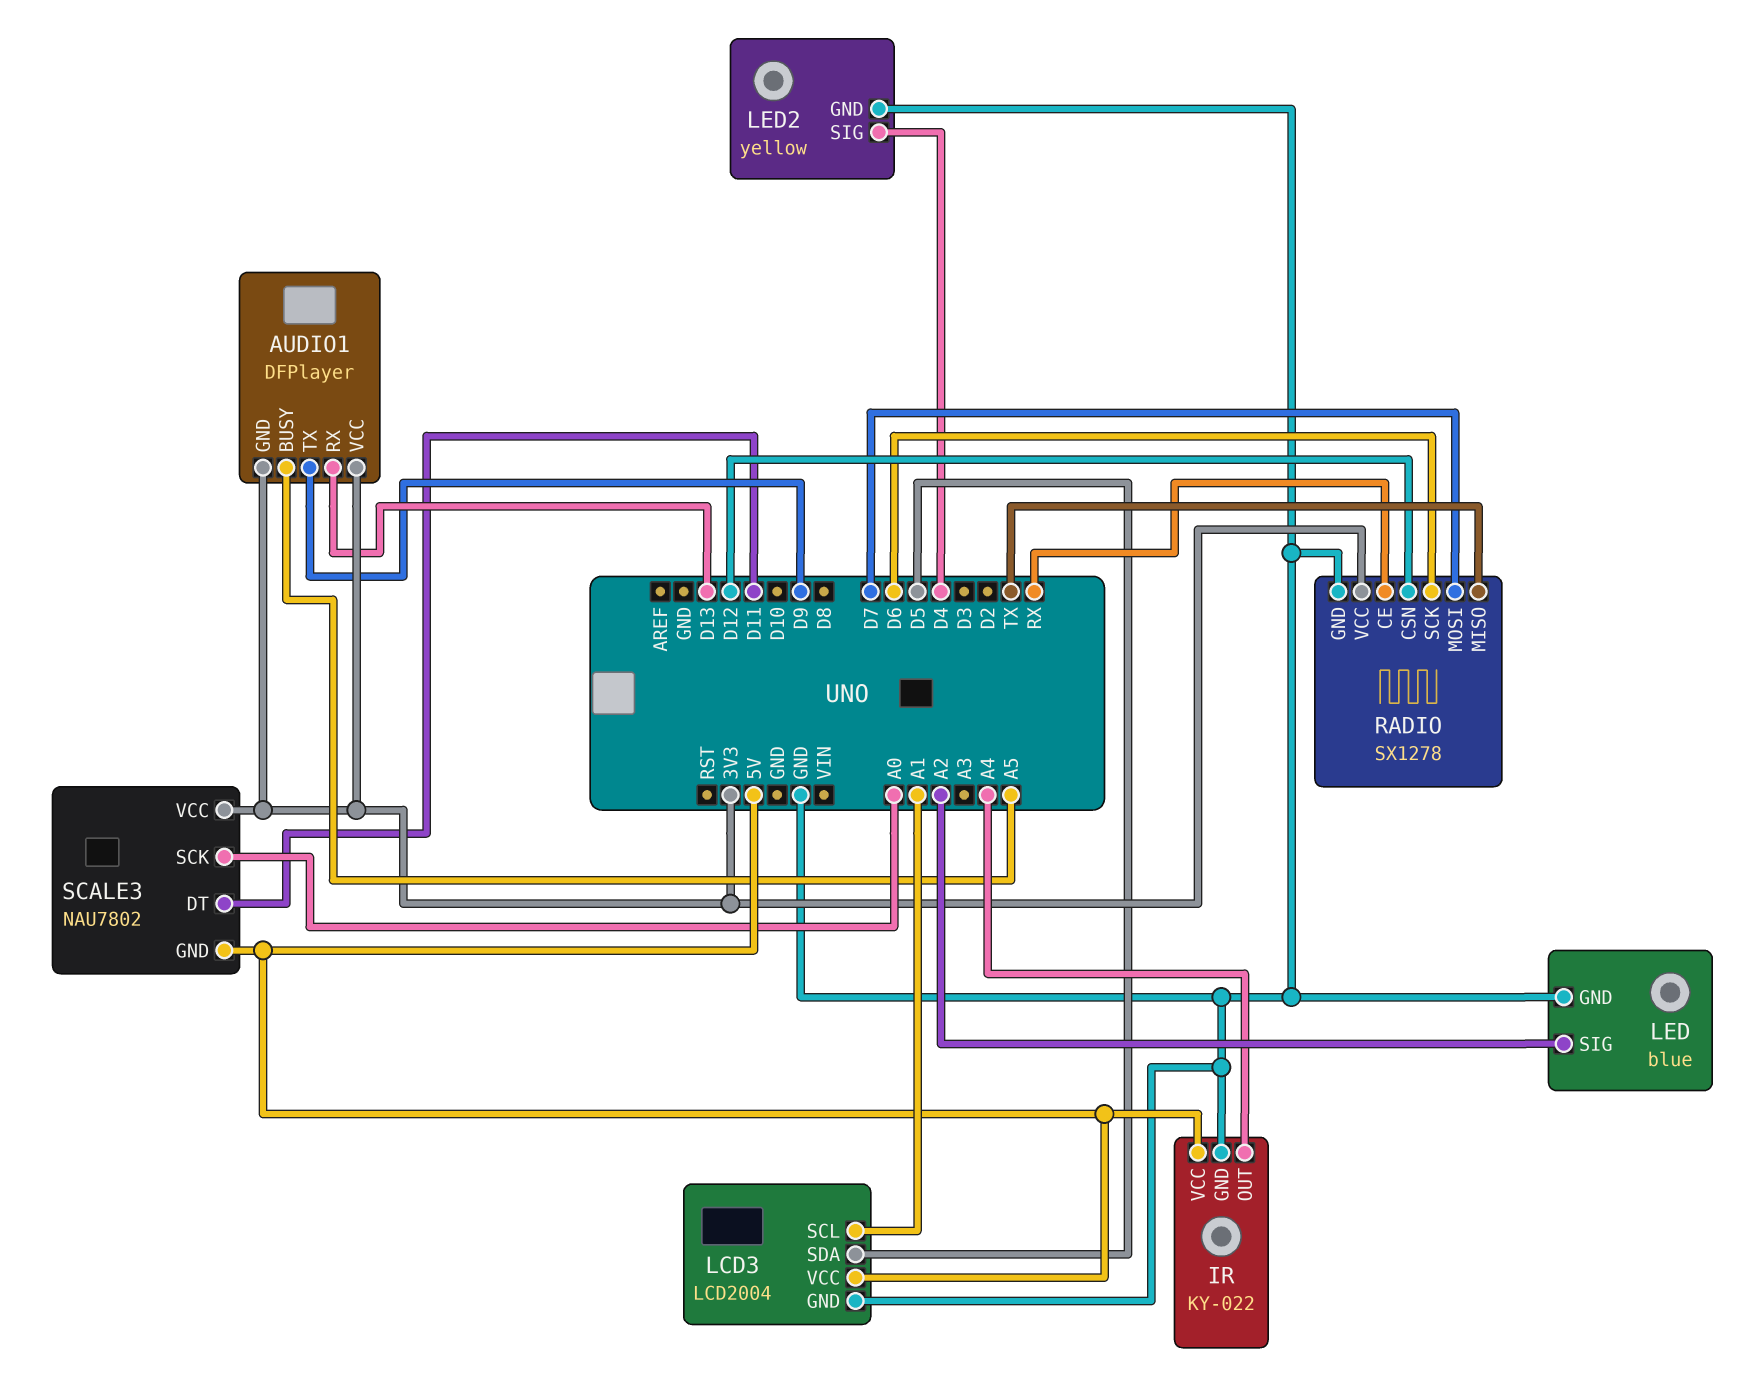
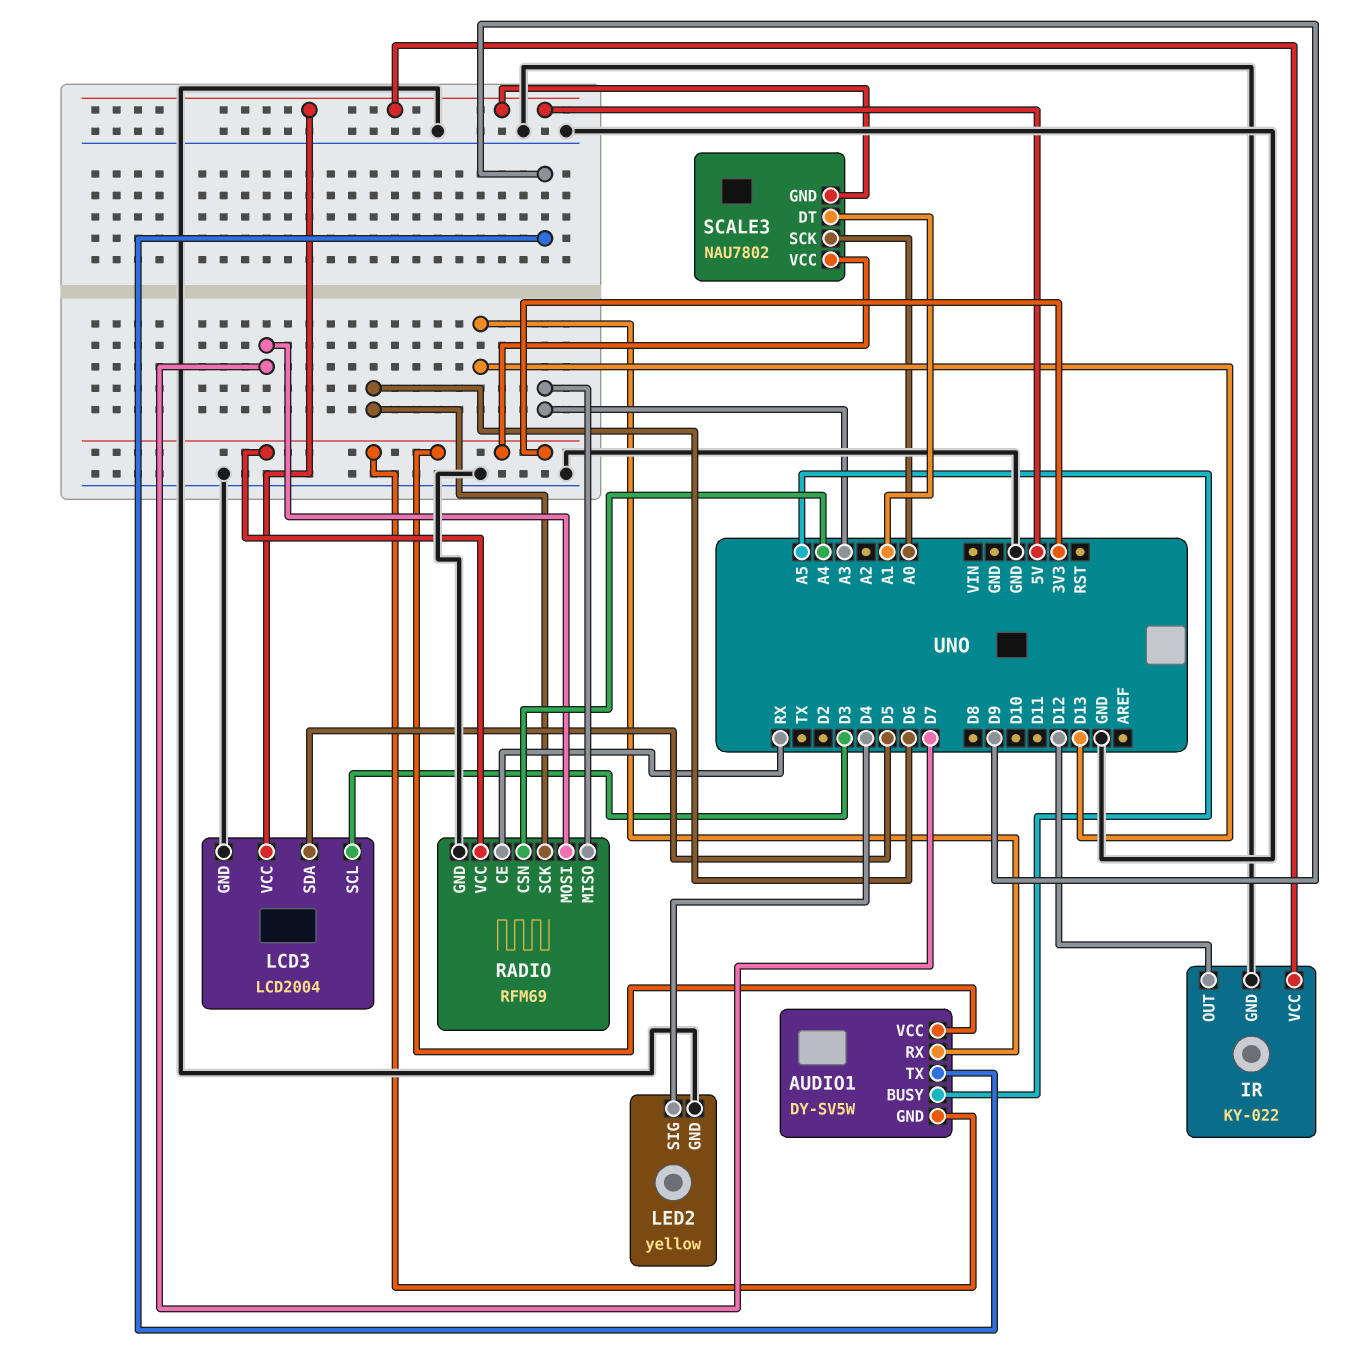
AUDIO1: DFPlayer -> DY-SV5W
IR pin OUT: A4 -> D12
LCD3 pin SCL: A1 -> D3
LED: blue -> none
LED pin GND: GND -> none
LED pin SIG: A2 -> none
RADIO: SX1278 -> RFM69
RADIO pin CSN: D12 -> A4
RADIO pin MISO: TX -> A3
SCALE3 pin DT: D11 -> A1

